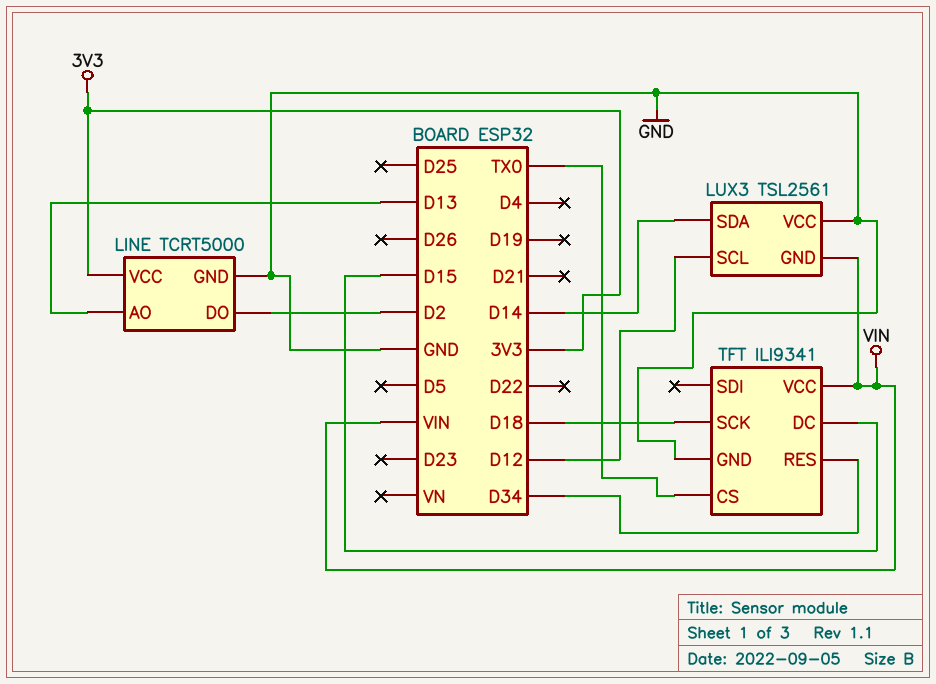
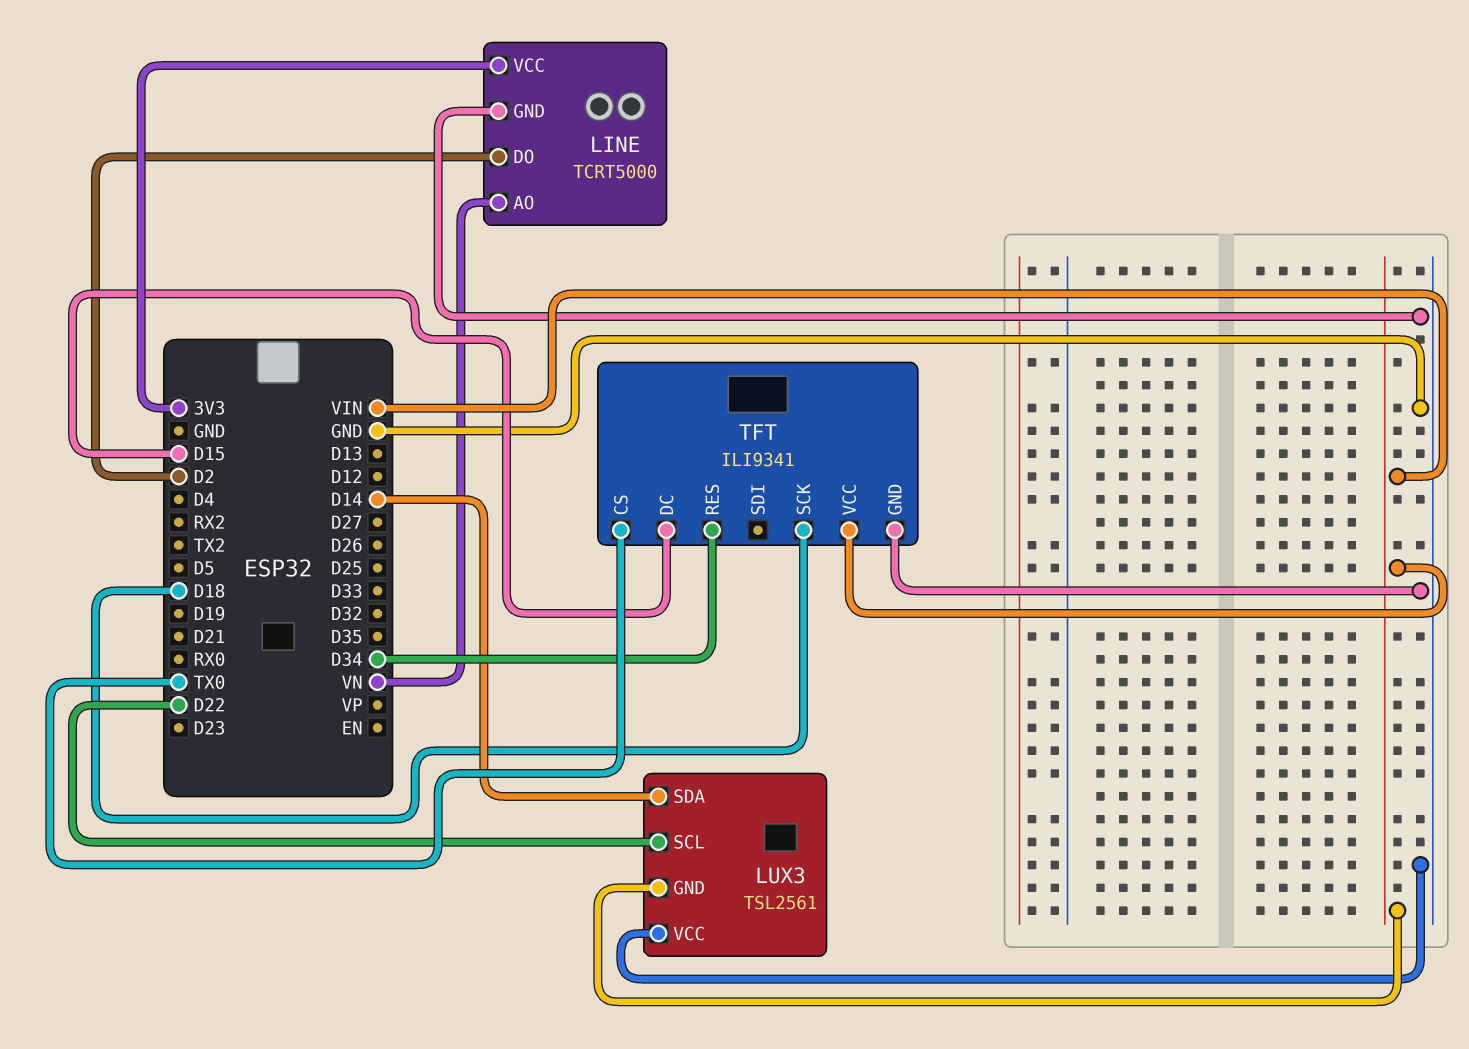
LINE pin AO: D13 -> VN
LUX3 pin SCL: D12 -> D22

